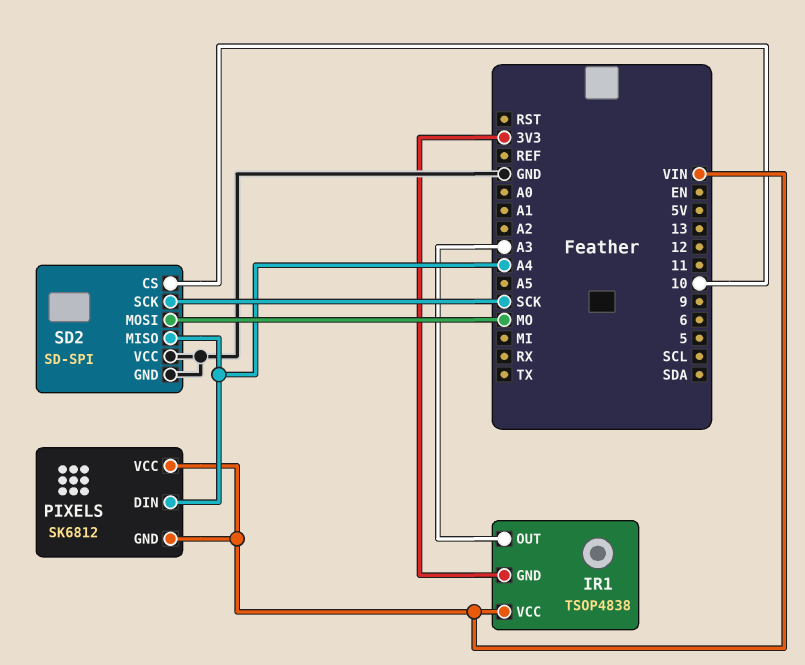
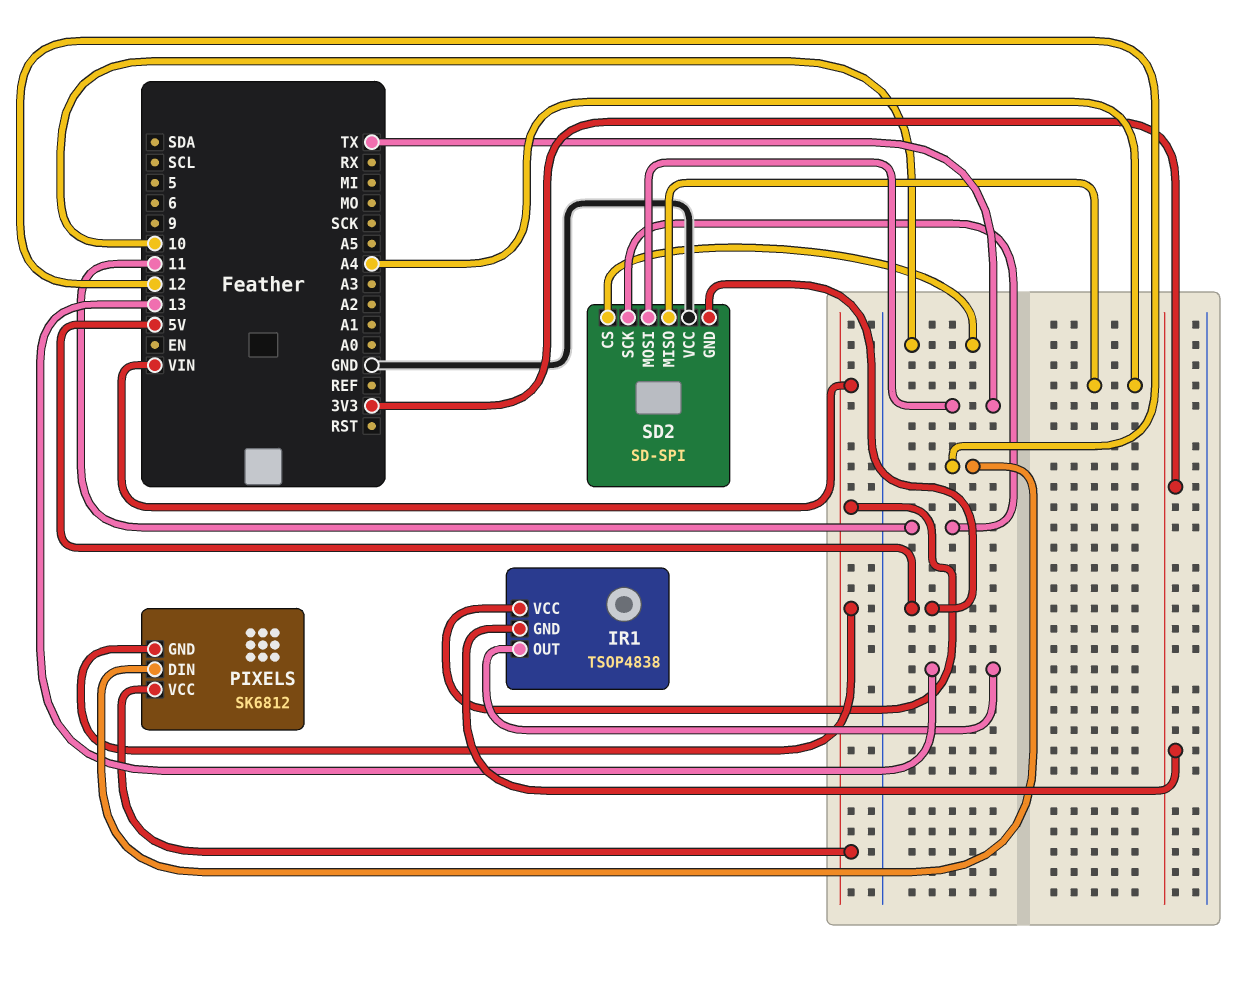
IR1 pin OUT: A3 -> 13
PIXELS pin DIN: A4 -> 12
SD2 pin GND: GND -> 5V
SD2 pin MOSI: MO -> TX
SD2 pin SCK: SCK -> 11

